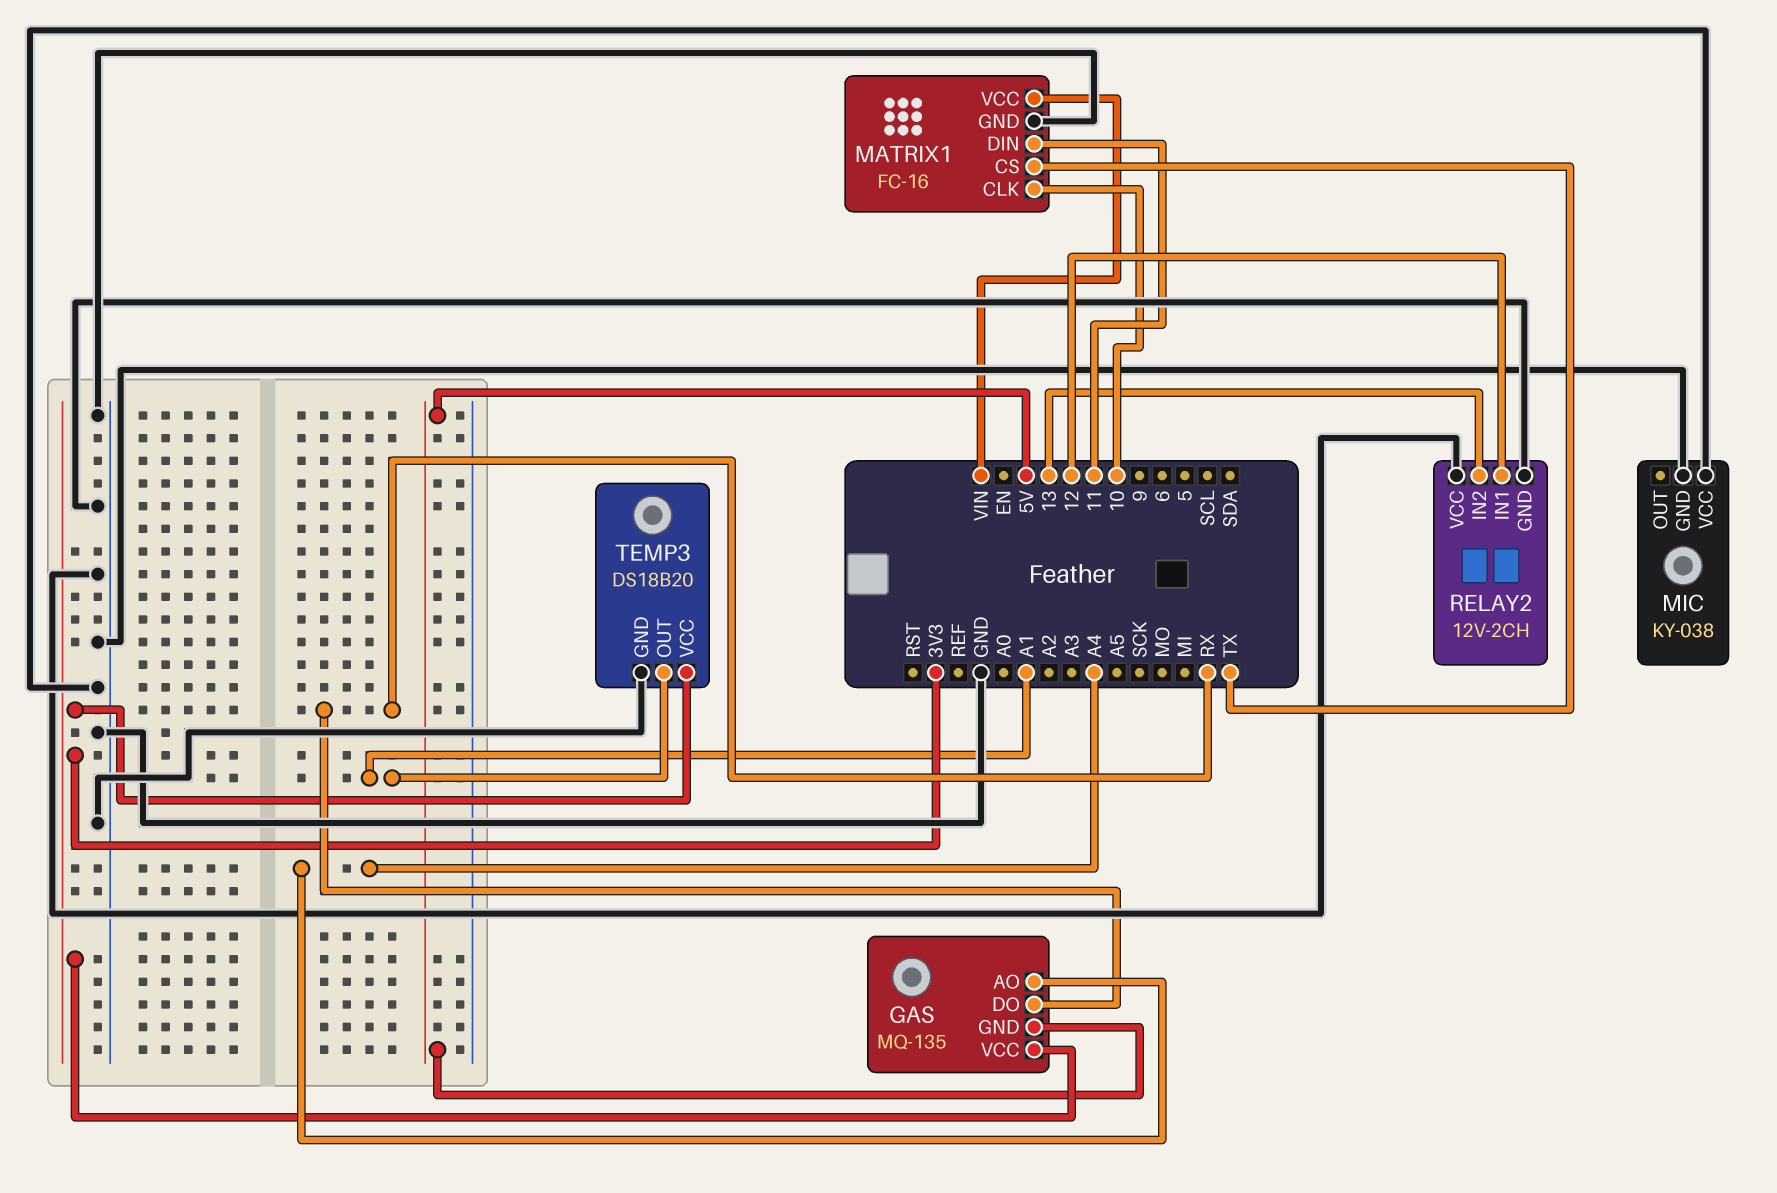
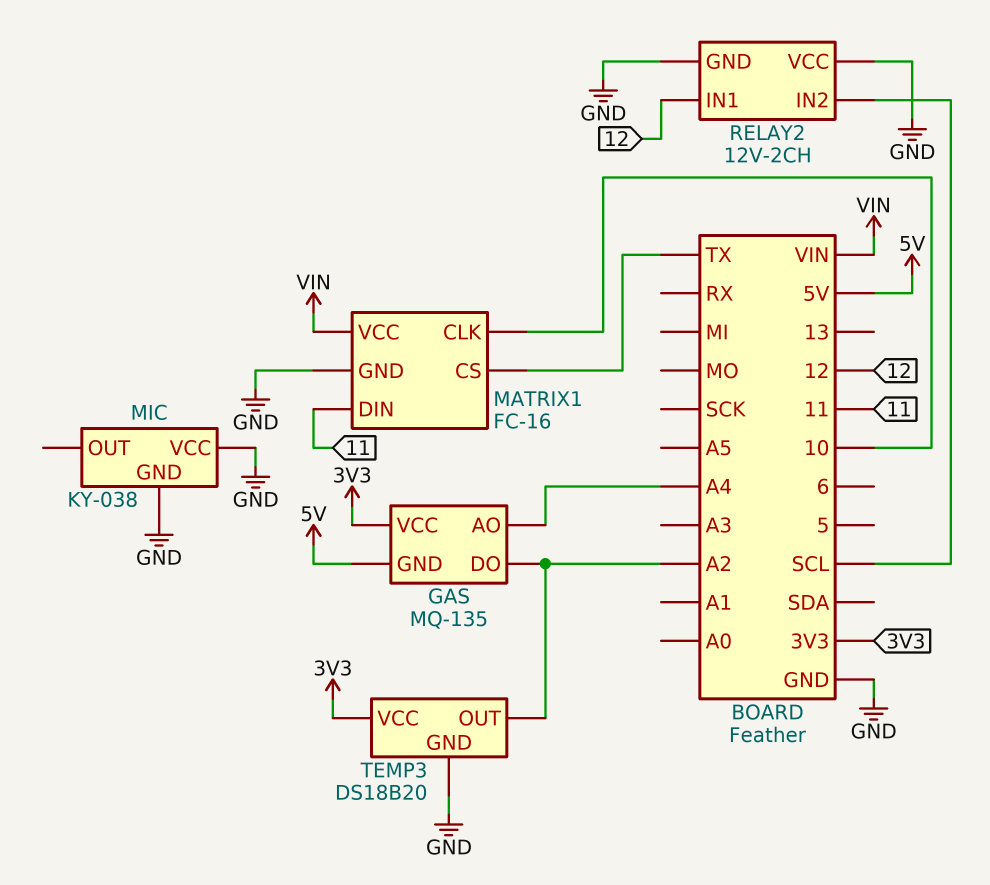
GAS pin DO: RX -> A2
RELAY2 pin IN2: 13 -> SCL
TEMP3 pin OUT: A1 -> A2

